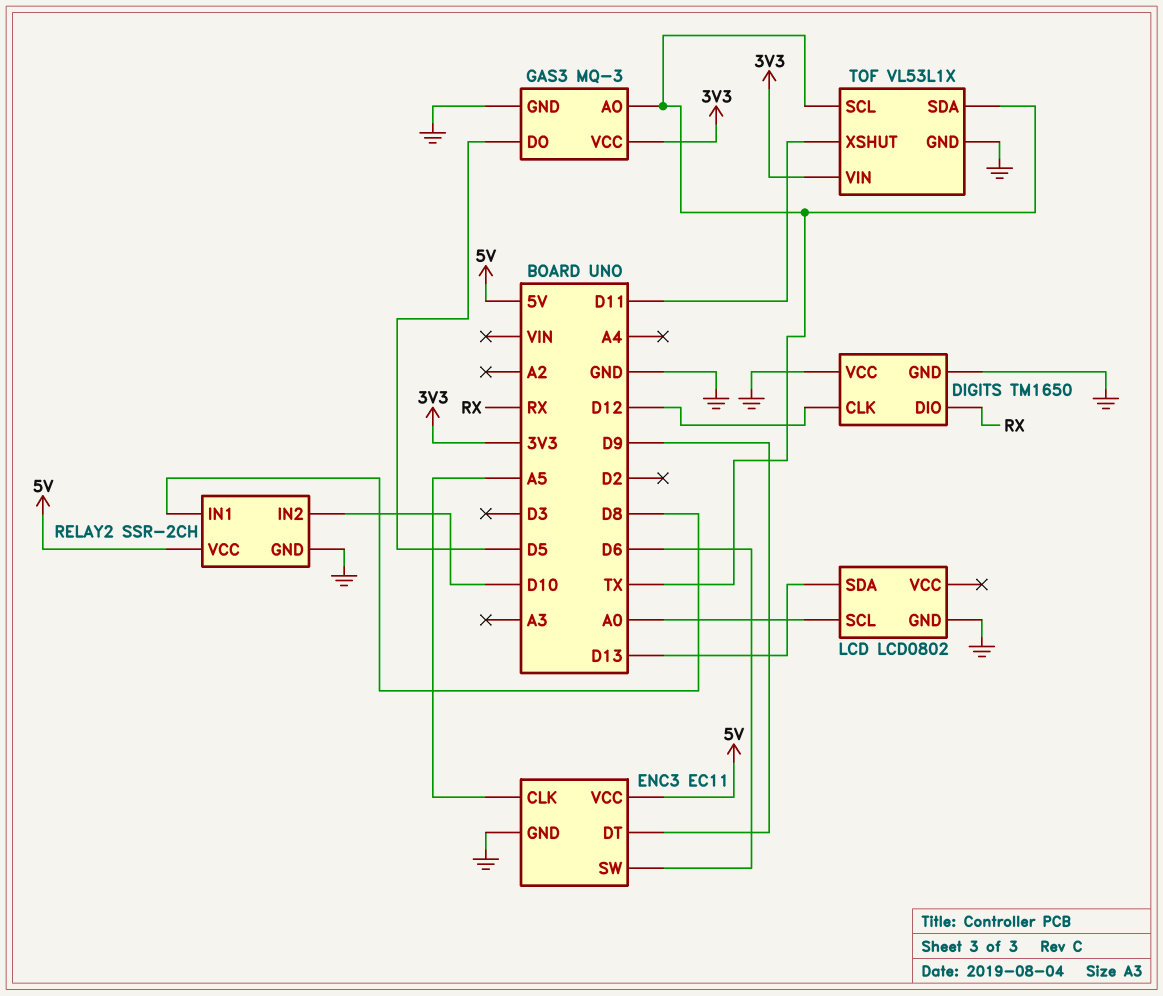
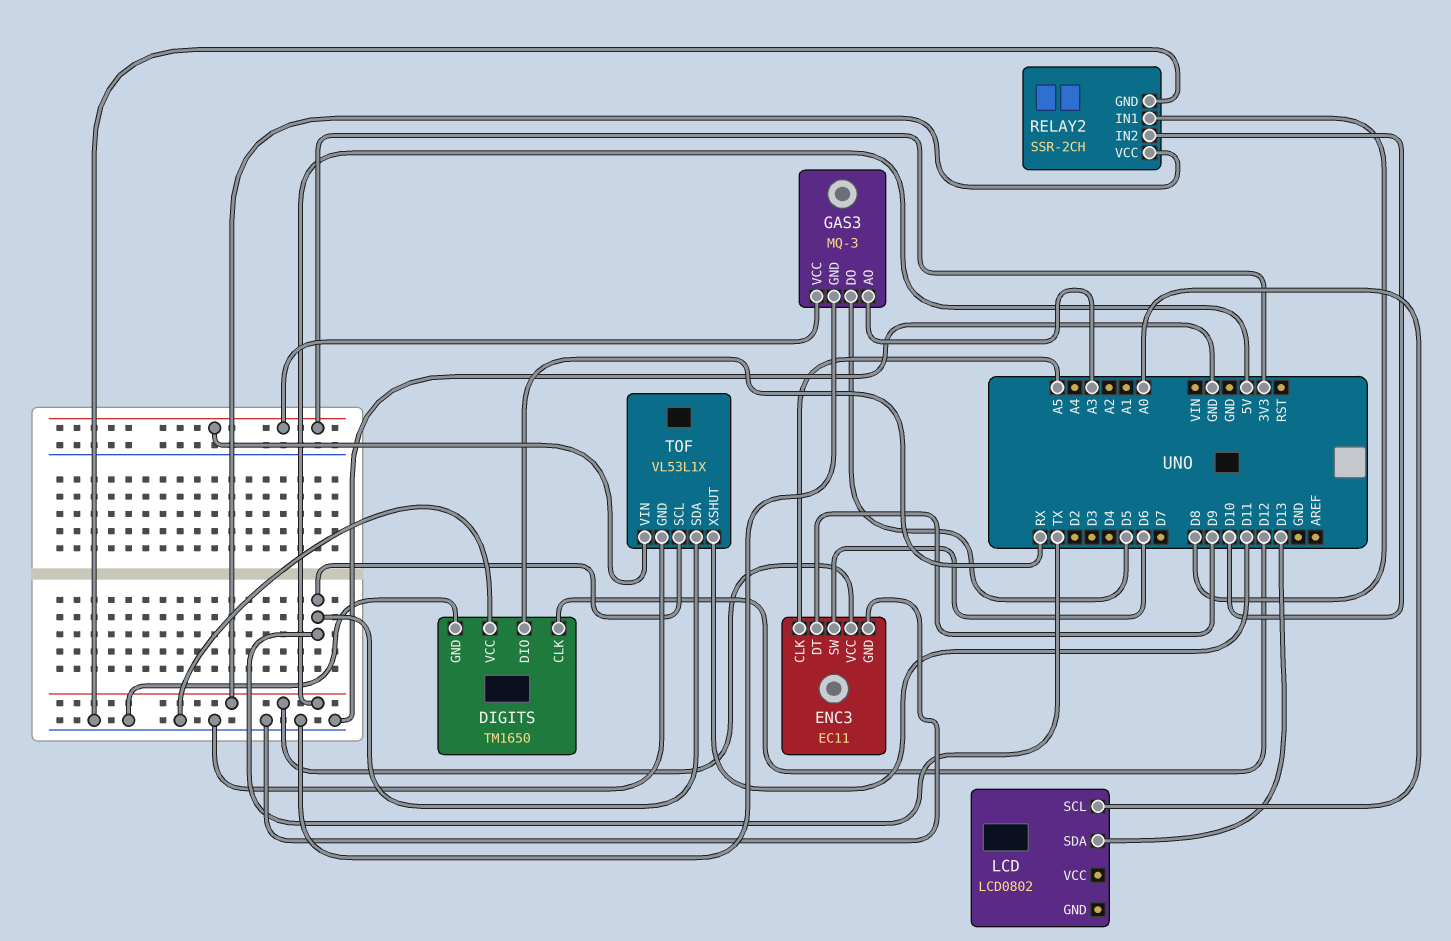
GAS3 pin AO: TX -> A3
LCD pin GND: GND -> none

